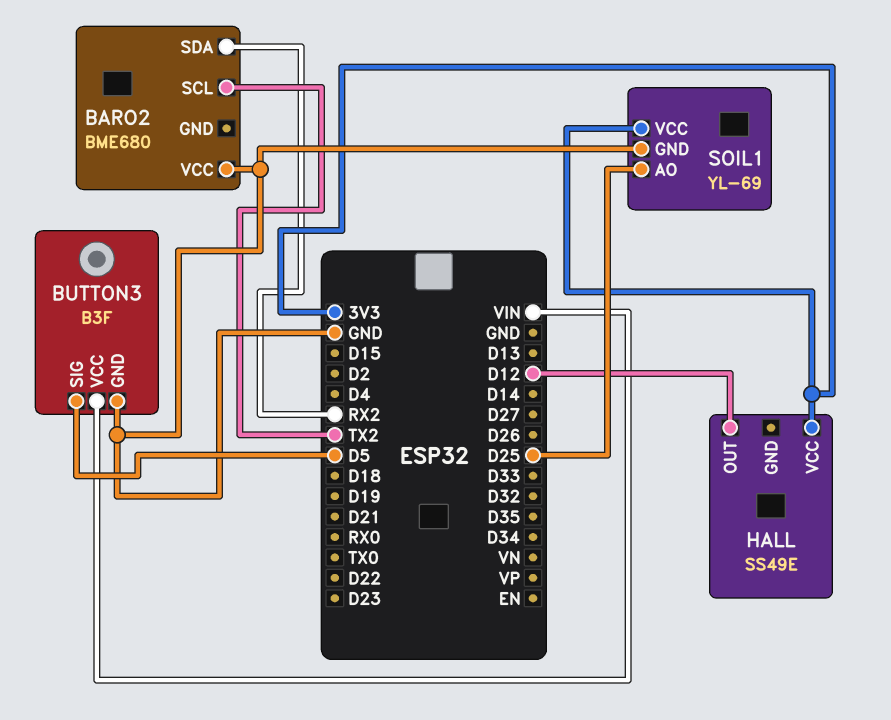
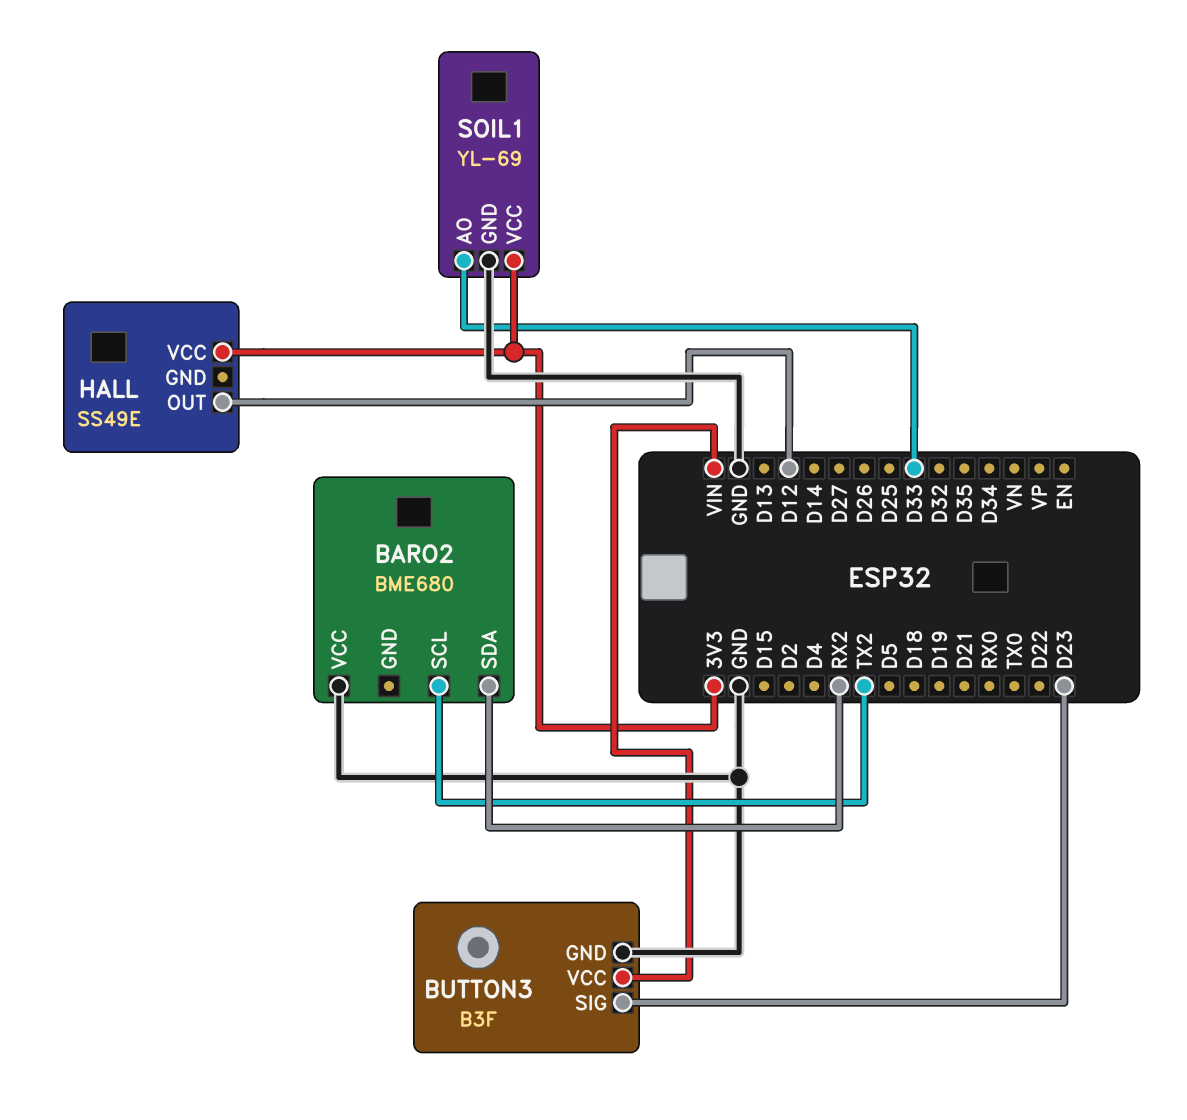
BUTTON3 pin SIG: D5 -> D23
SOIL1 pin AO: D25 -> D33

